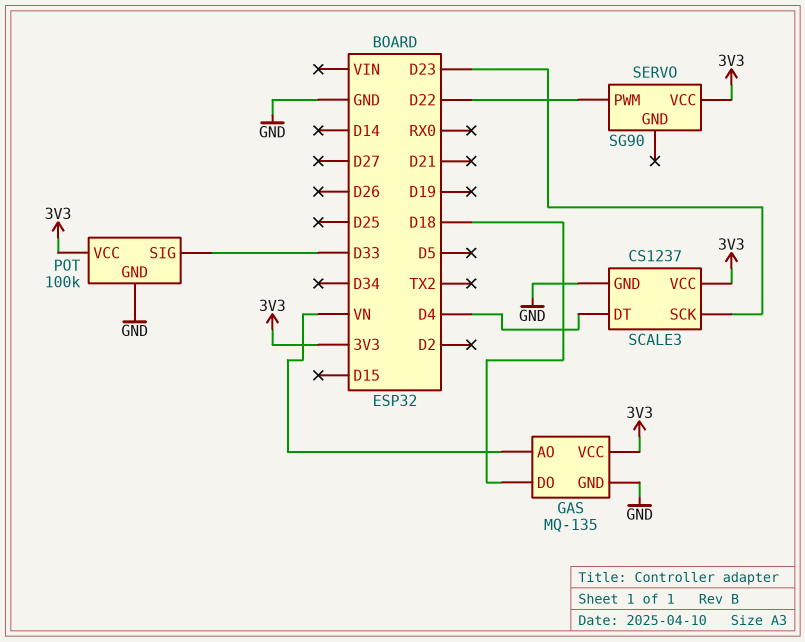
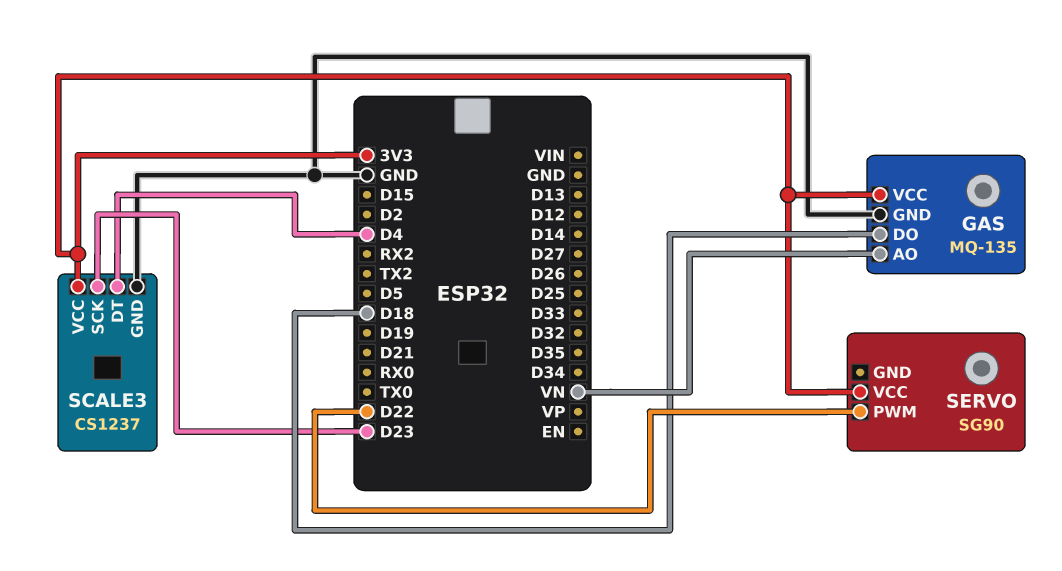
POT: 100k -> none
POT pin GND: GND -> none
POT pin SIG: D33 -> none
POT pin VCC: 3V3 -> none

